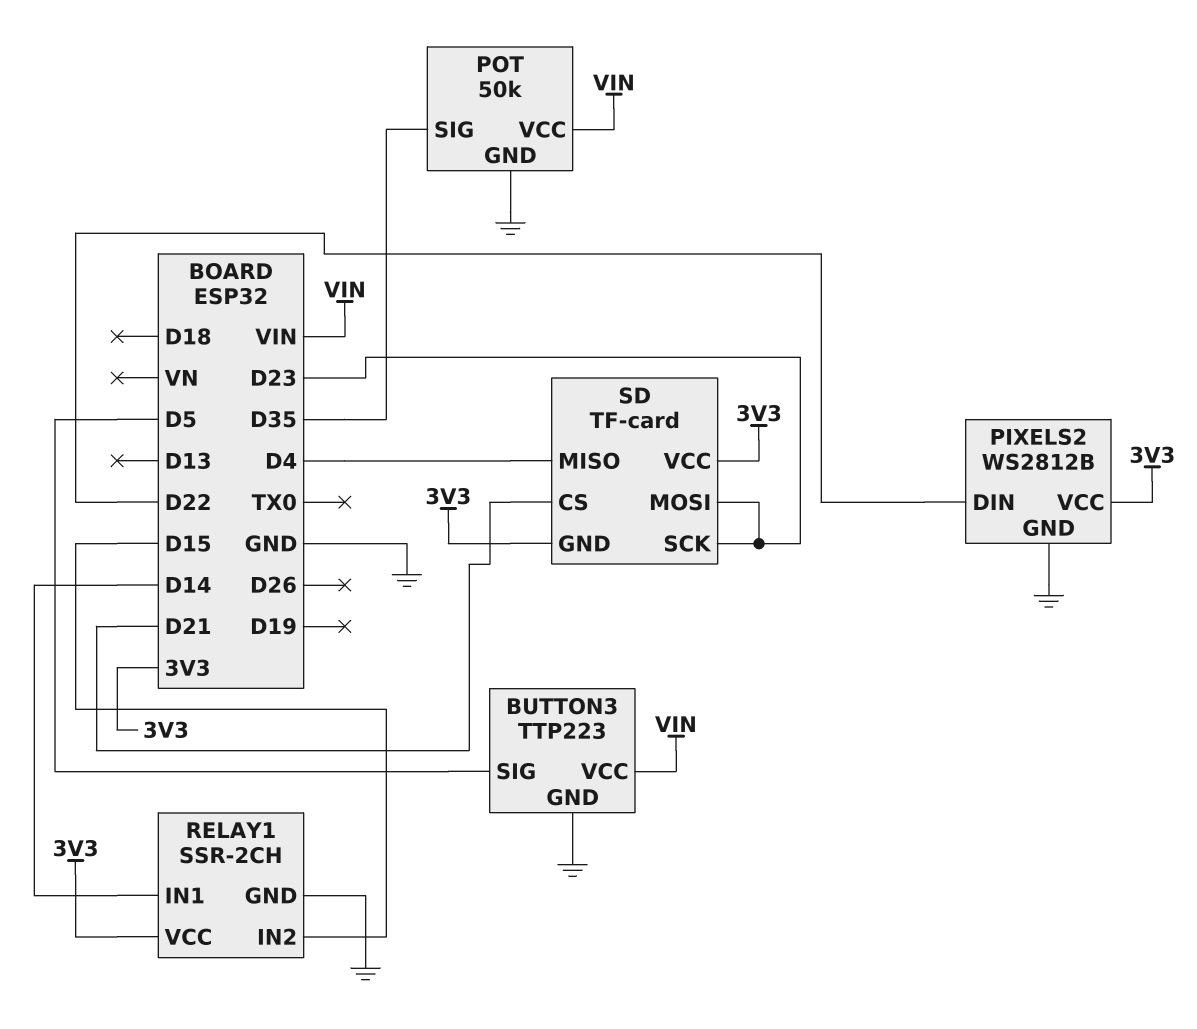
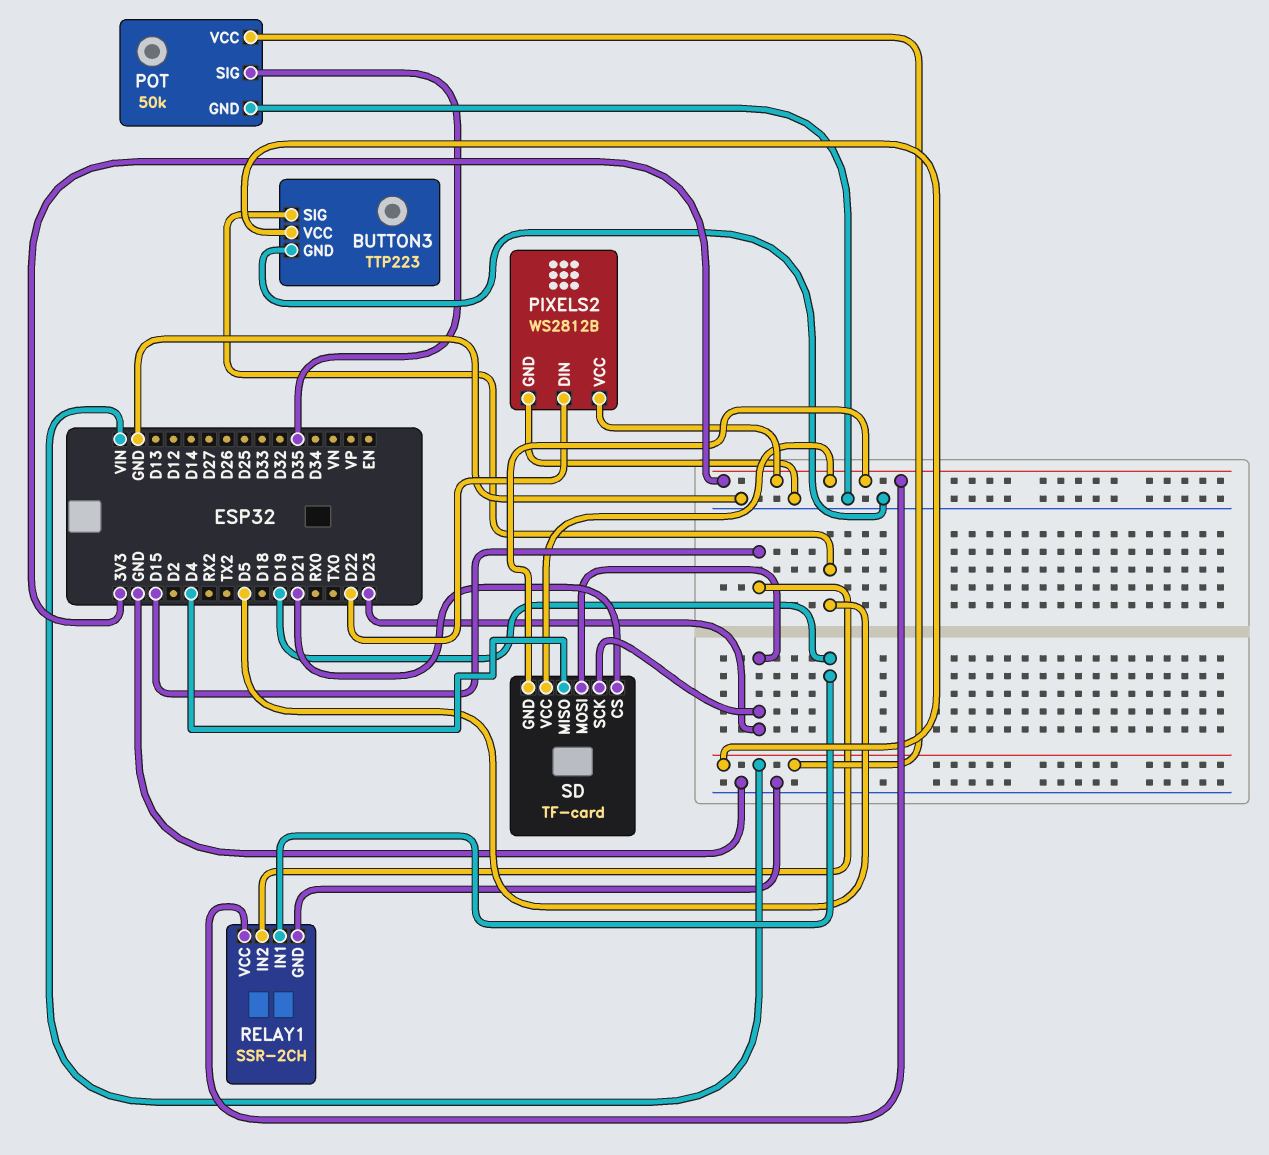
RELAY1 pin IN1: D14 -> D19

